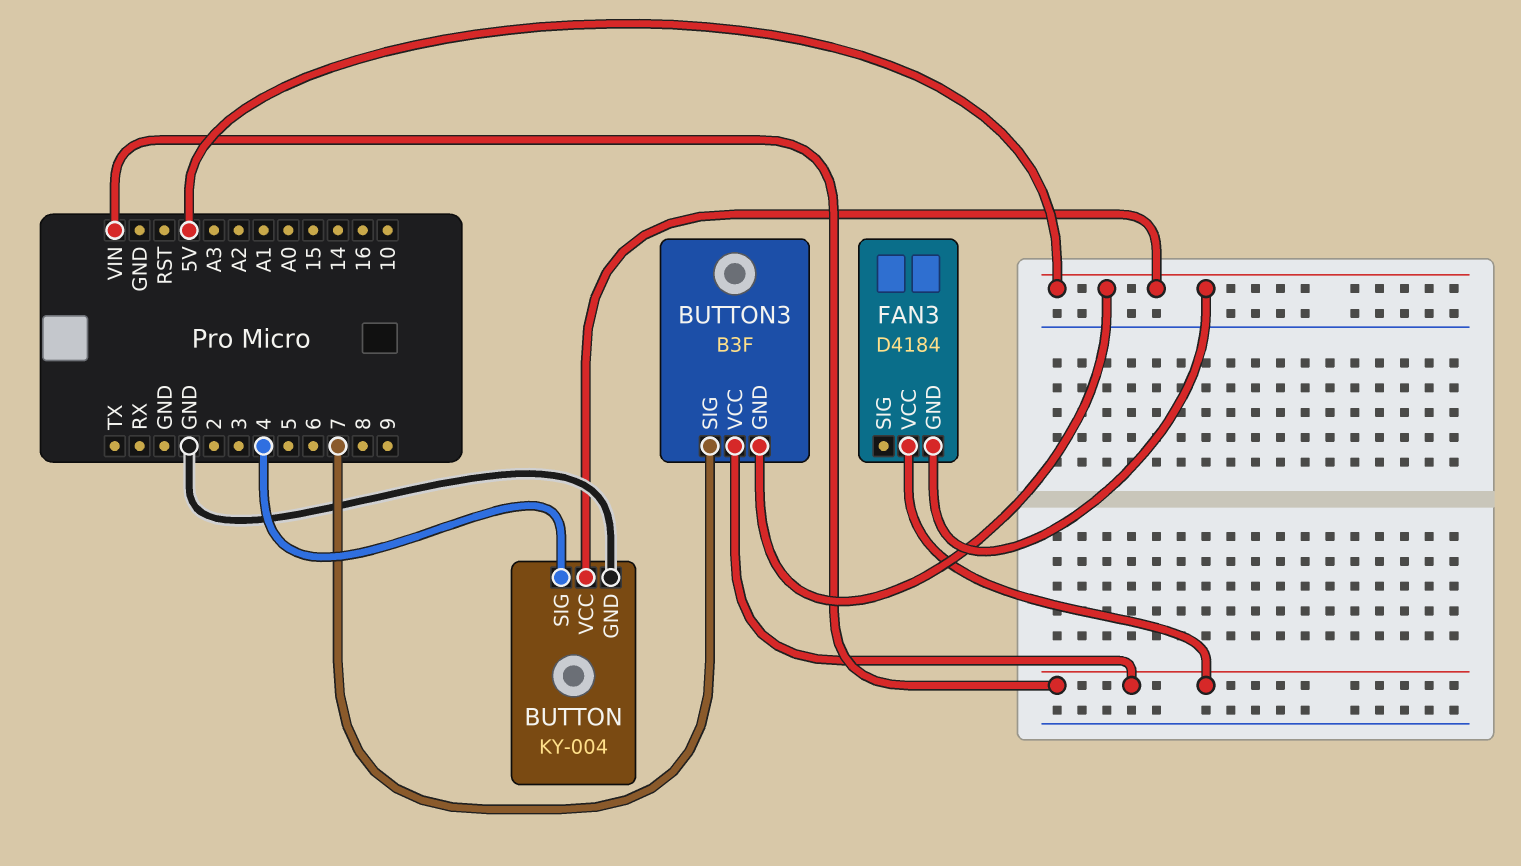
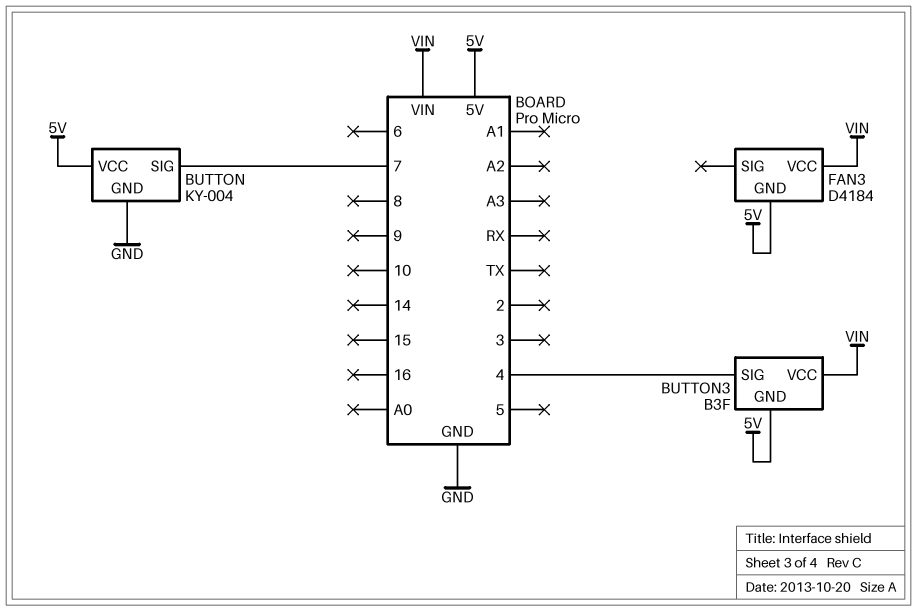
BUTTON pin SIG: 4 -> 7
BUTTON3 pin SIG: 7 -> 4

